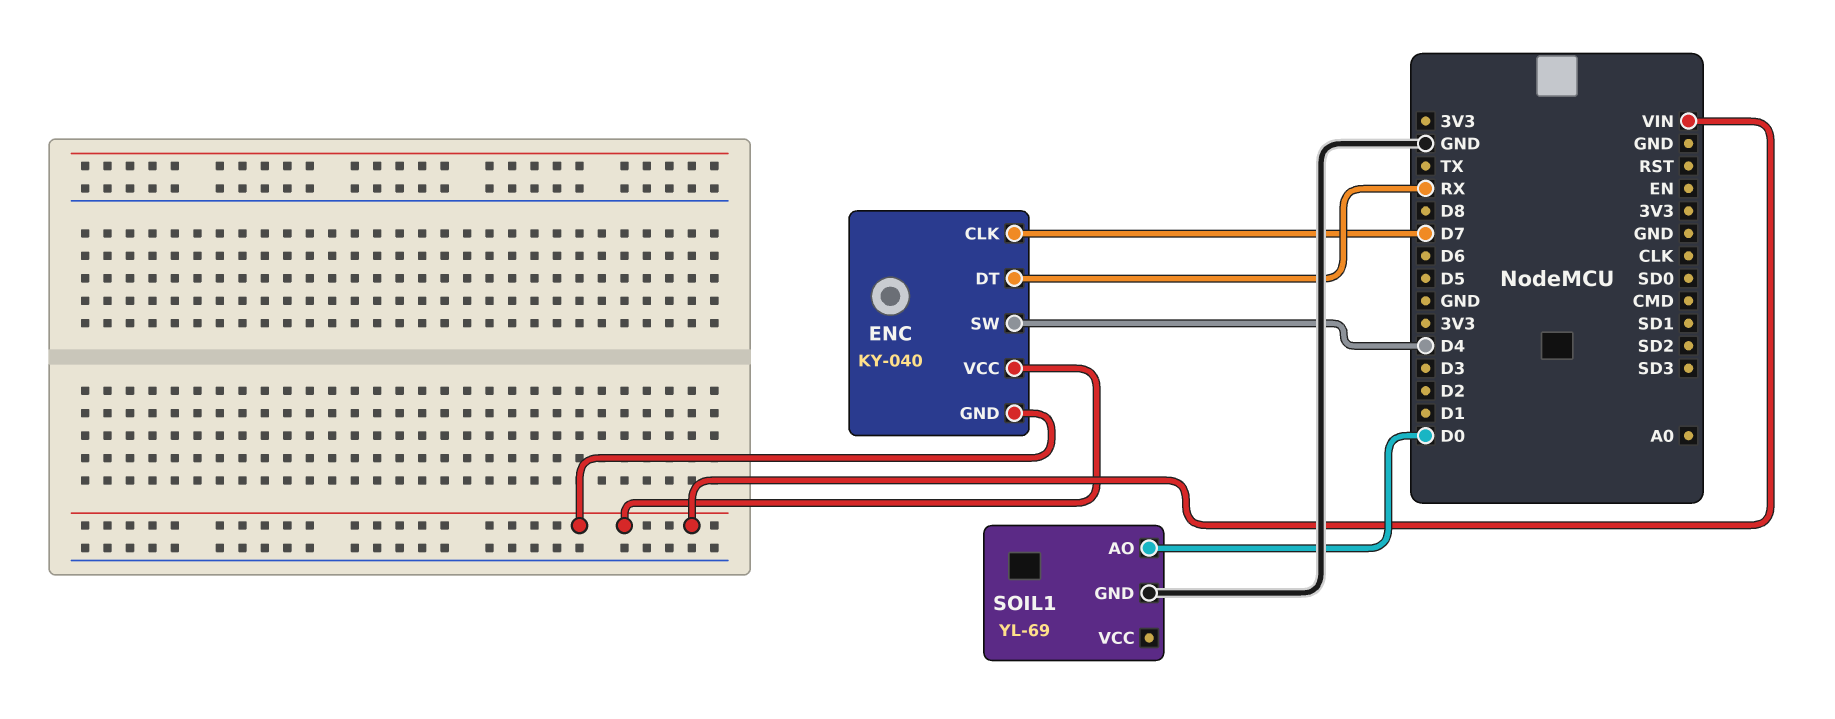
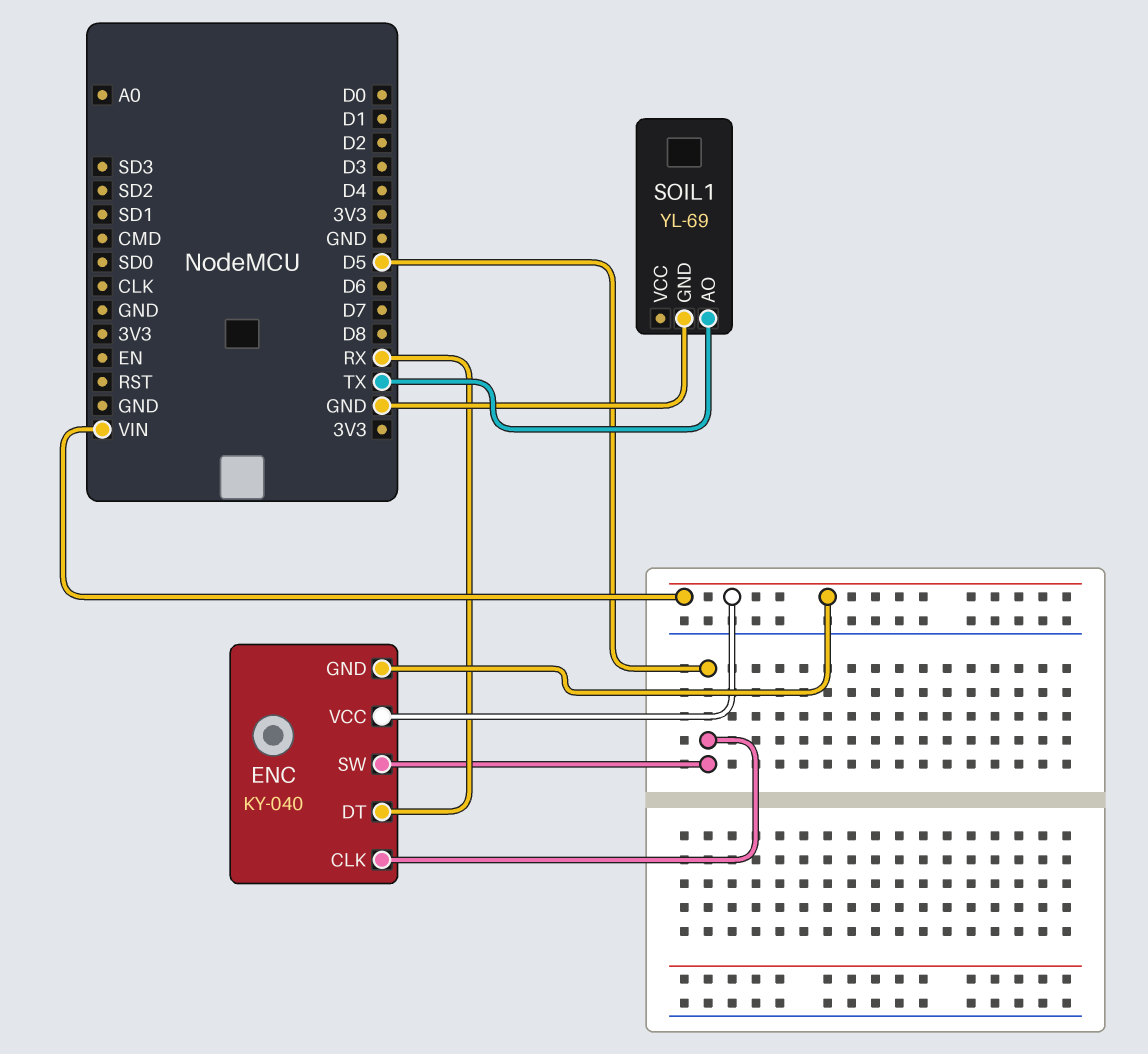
ENC pin CLK: D7 -> D5
ENC pin SW: D4 -> D5
SOIL1 pin AO: D0 -> TX

